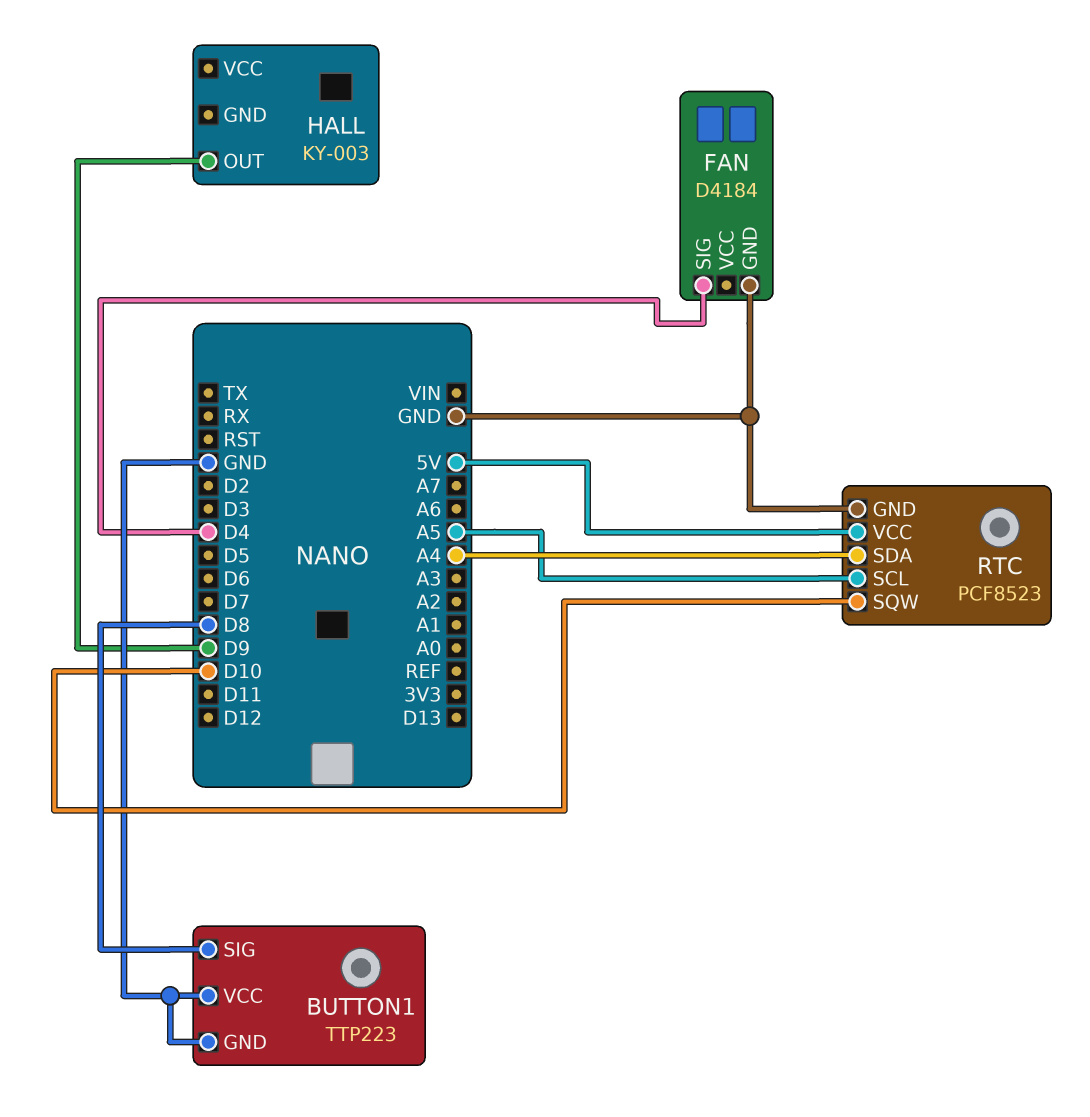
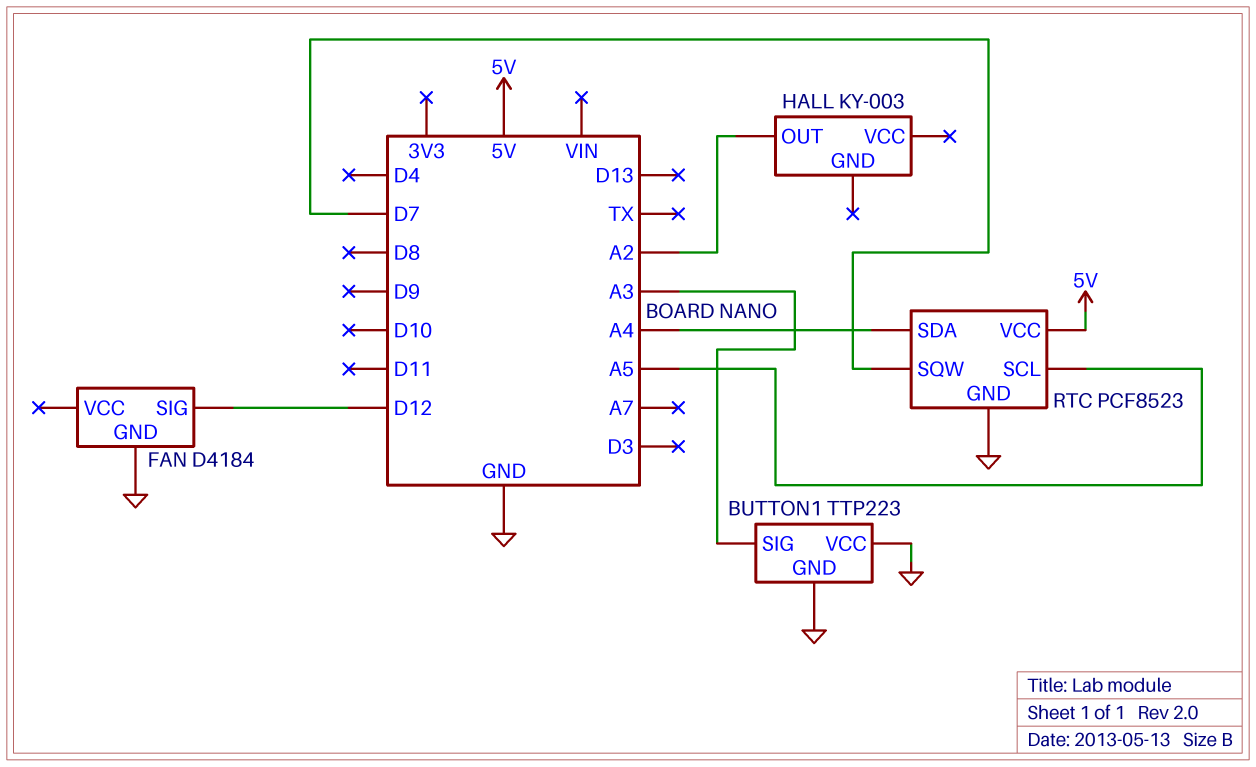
BUTTON1 pin SIG: D8 -> A3
FAN pin SIG: D4 -> D12
HALL pin OUT: D9 -> A2
RTC pin SQW: D10 -> D7

